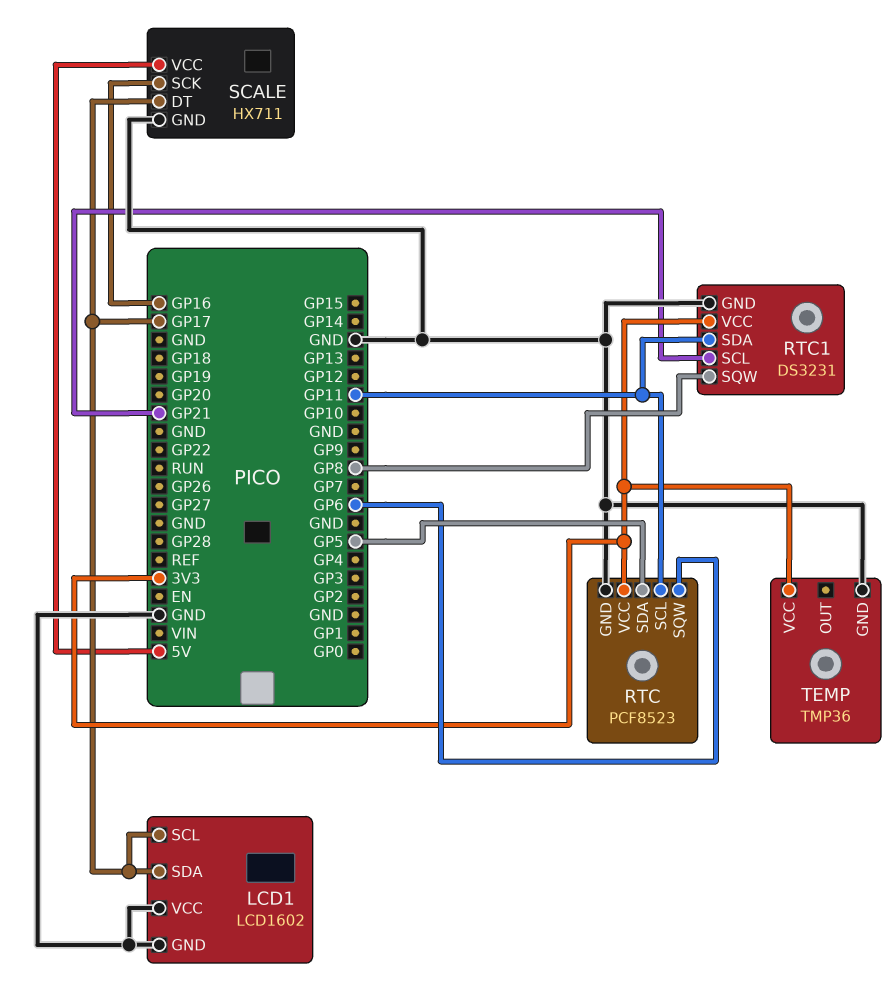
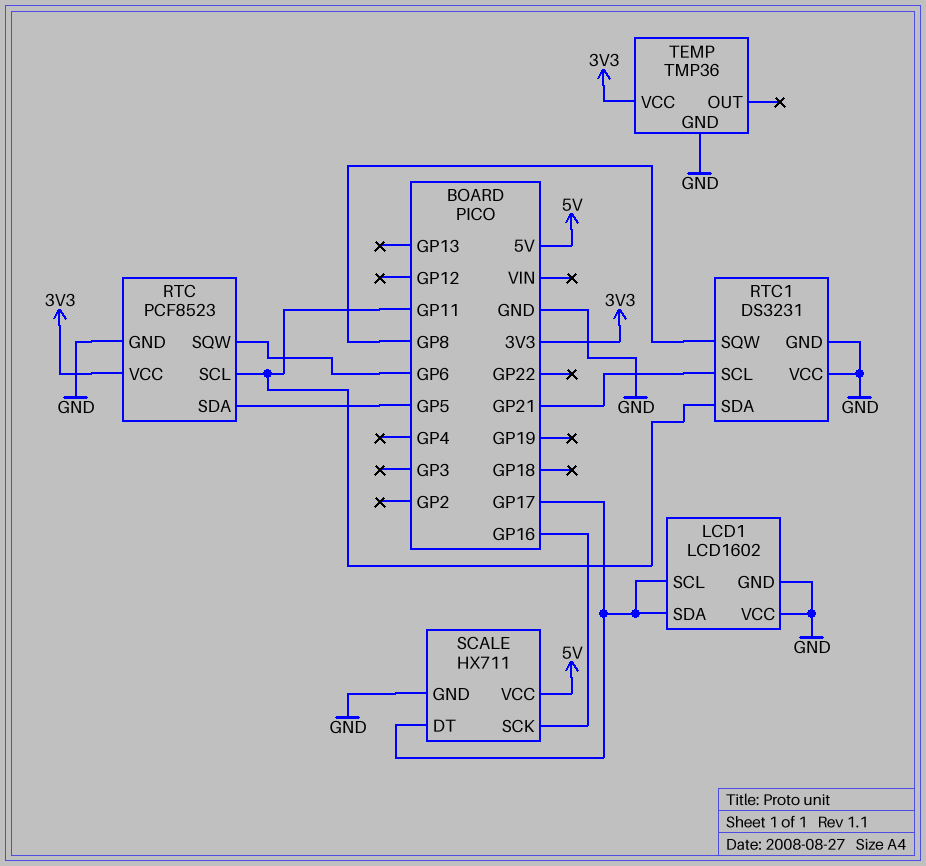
RTC1 pin VCC: 3V3 -> GND

